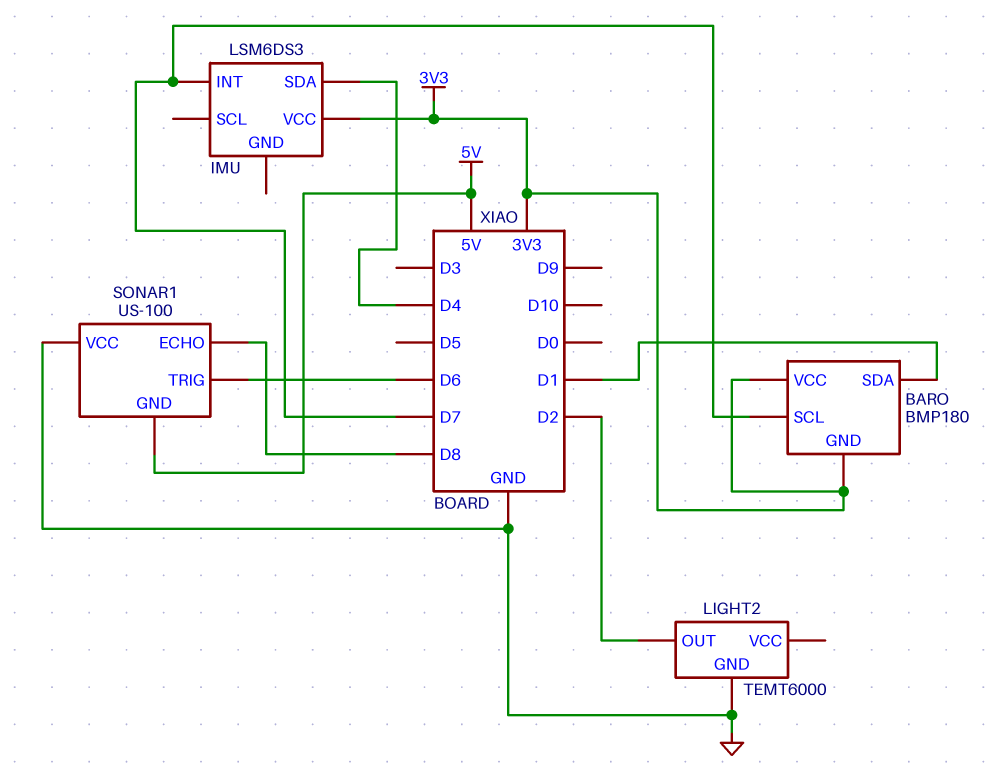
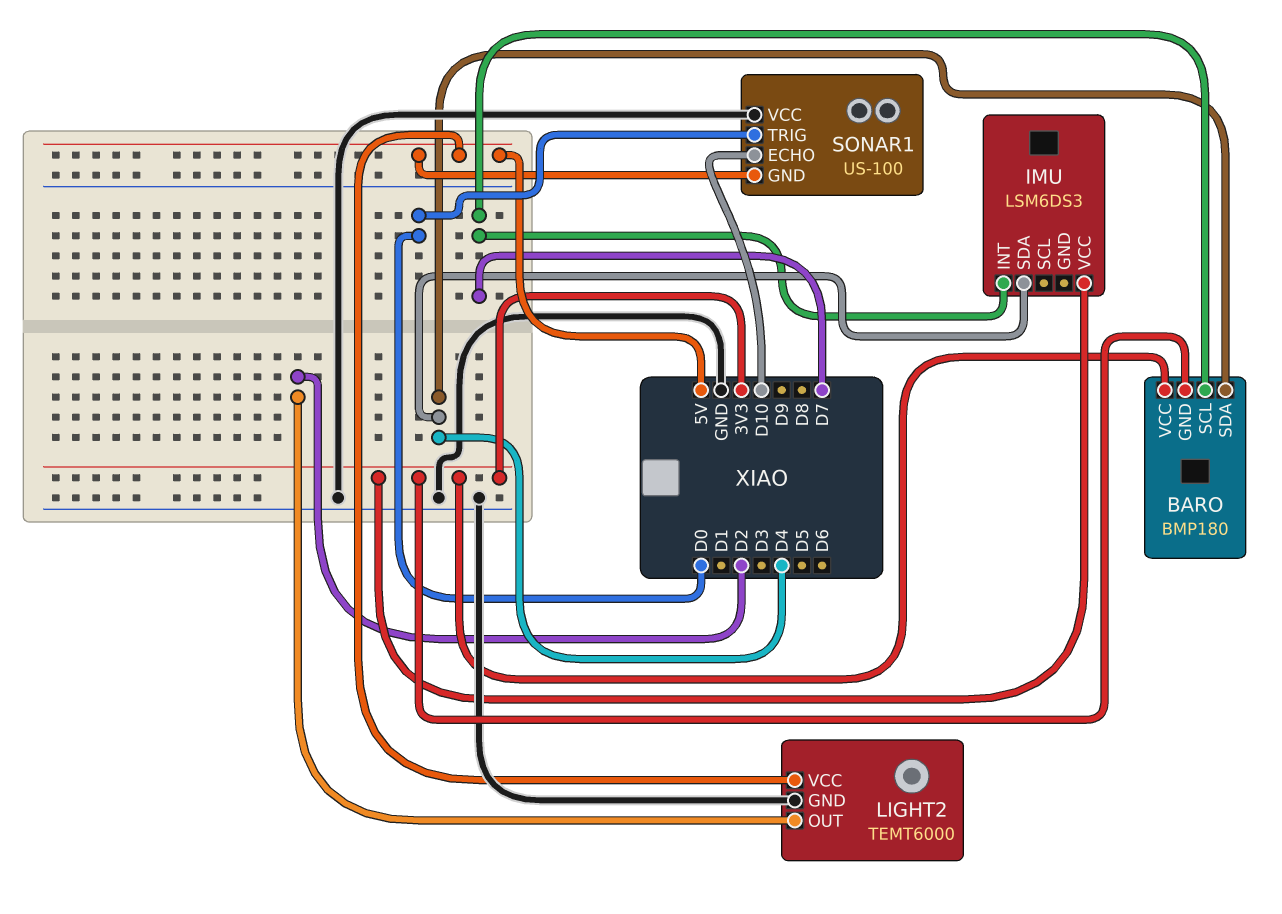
BARO pin SDA: D1 -> D4
LIGHT2 pin VCC: none -> 5V
SONAR1 pin ECHO: D8 -> D10
SONAR1 pin TRIG: D6 -> D0

